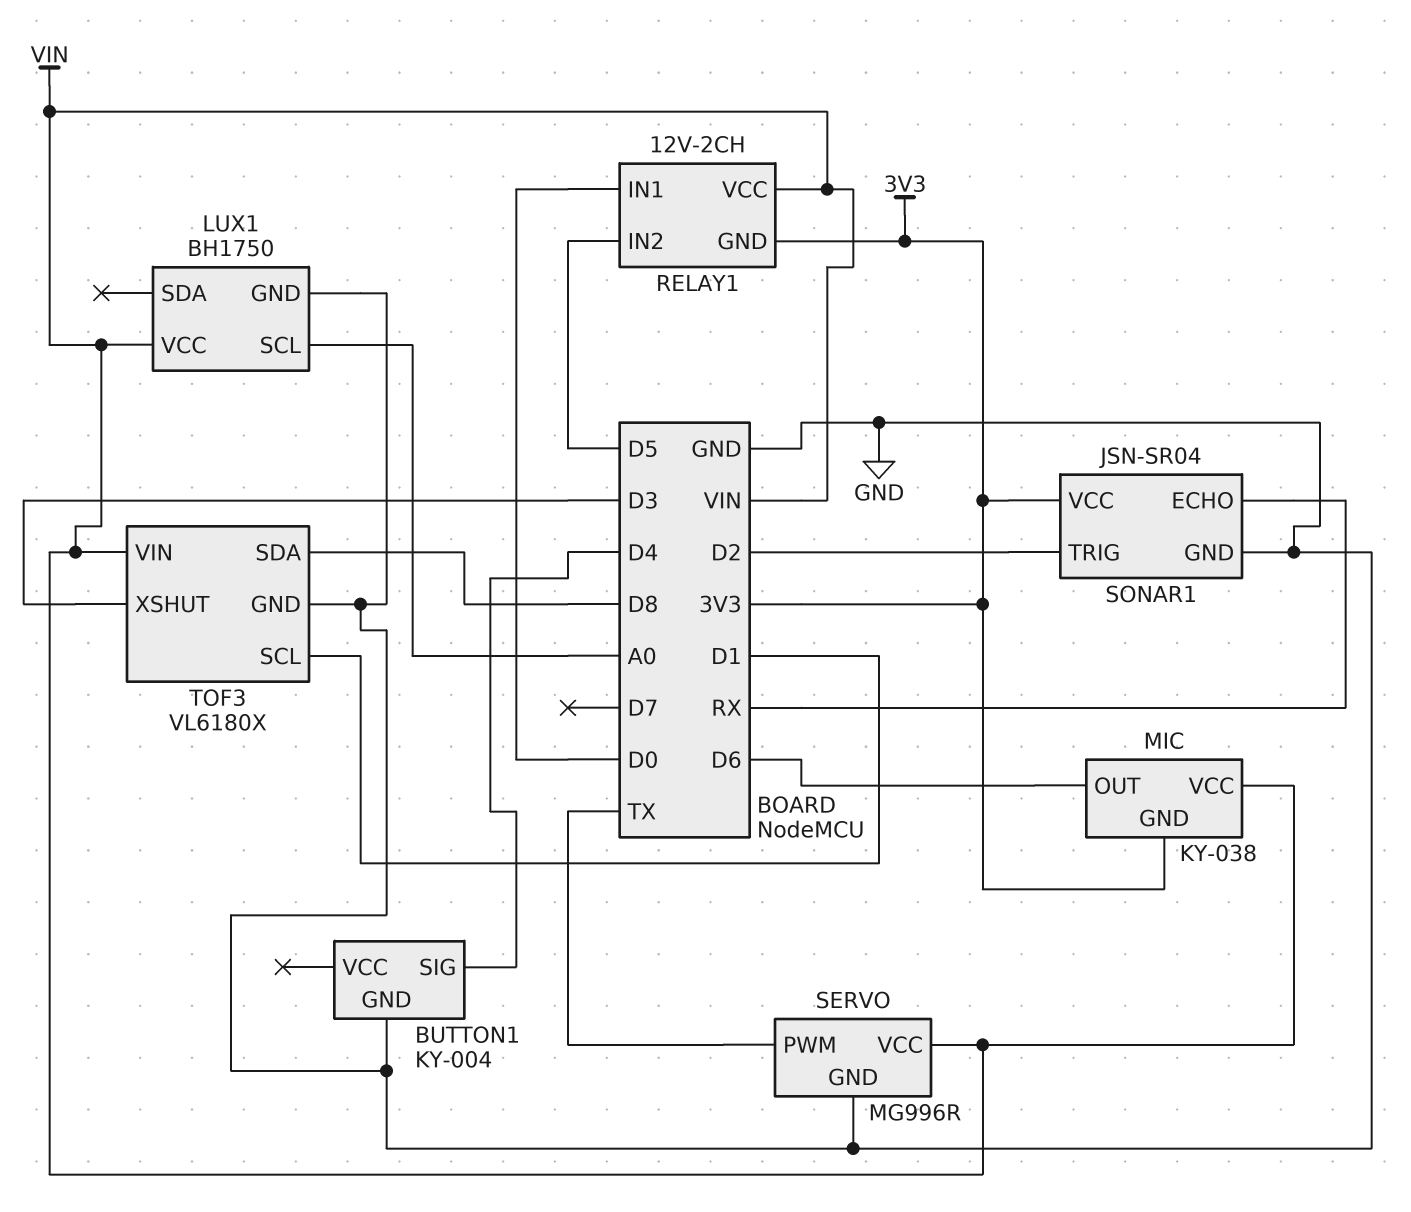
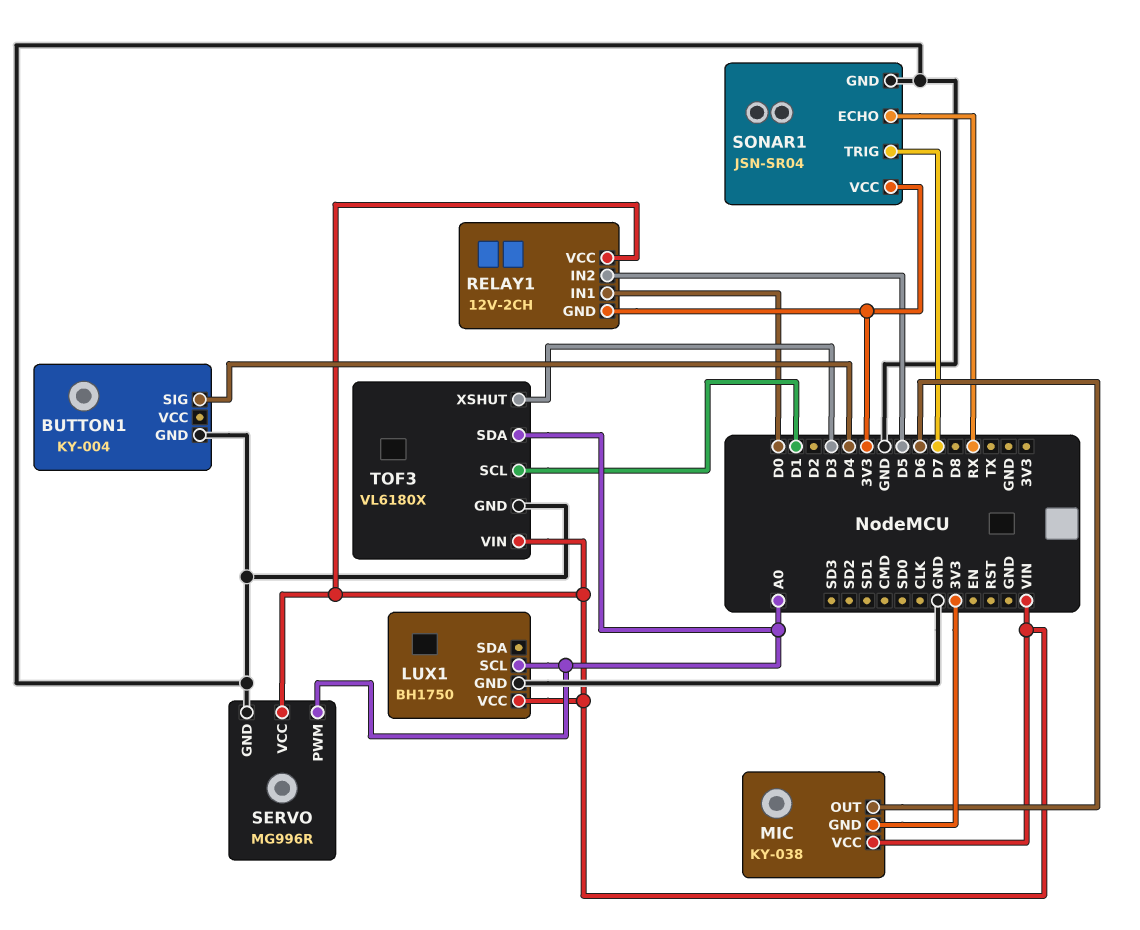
SERVO pin PWM: TX -> A0
SONAR1 pin TRIG: D2 -> D7
TOF3 pin SDA: D8 -> A0

